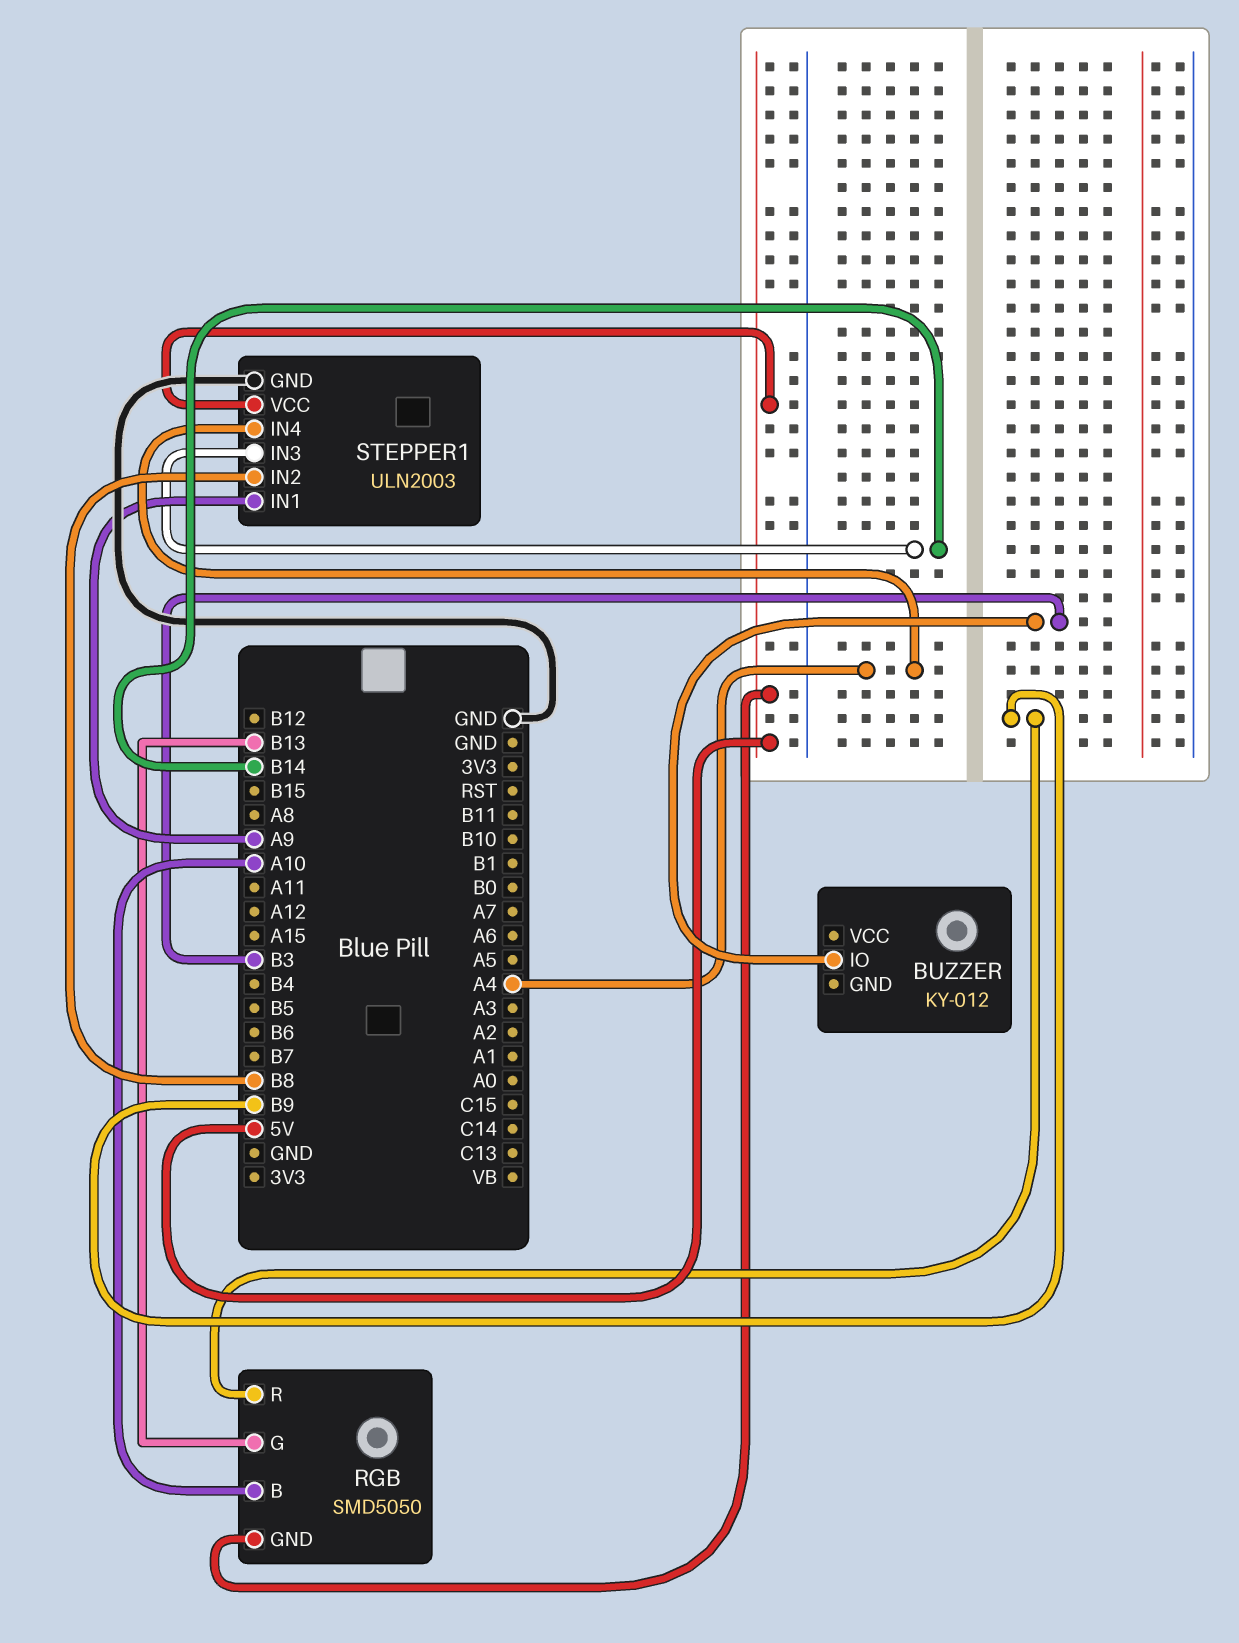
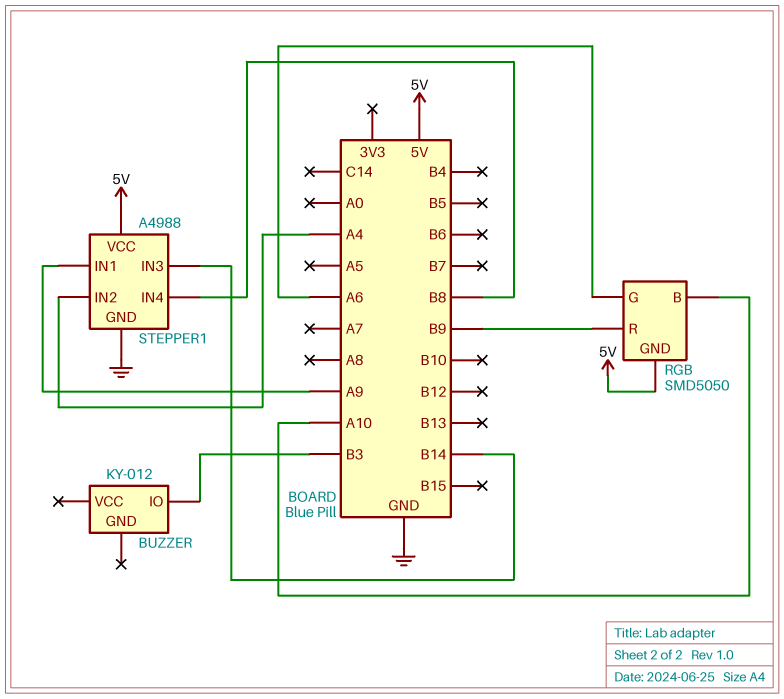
RGB pin G: B13 -> A6
STEPPER1: ULN2003 -> A4988
STEPPER1 pin IN2: B8 -> A4
STEPPER1 pin IN4: A4 -> B8

